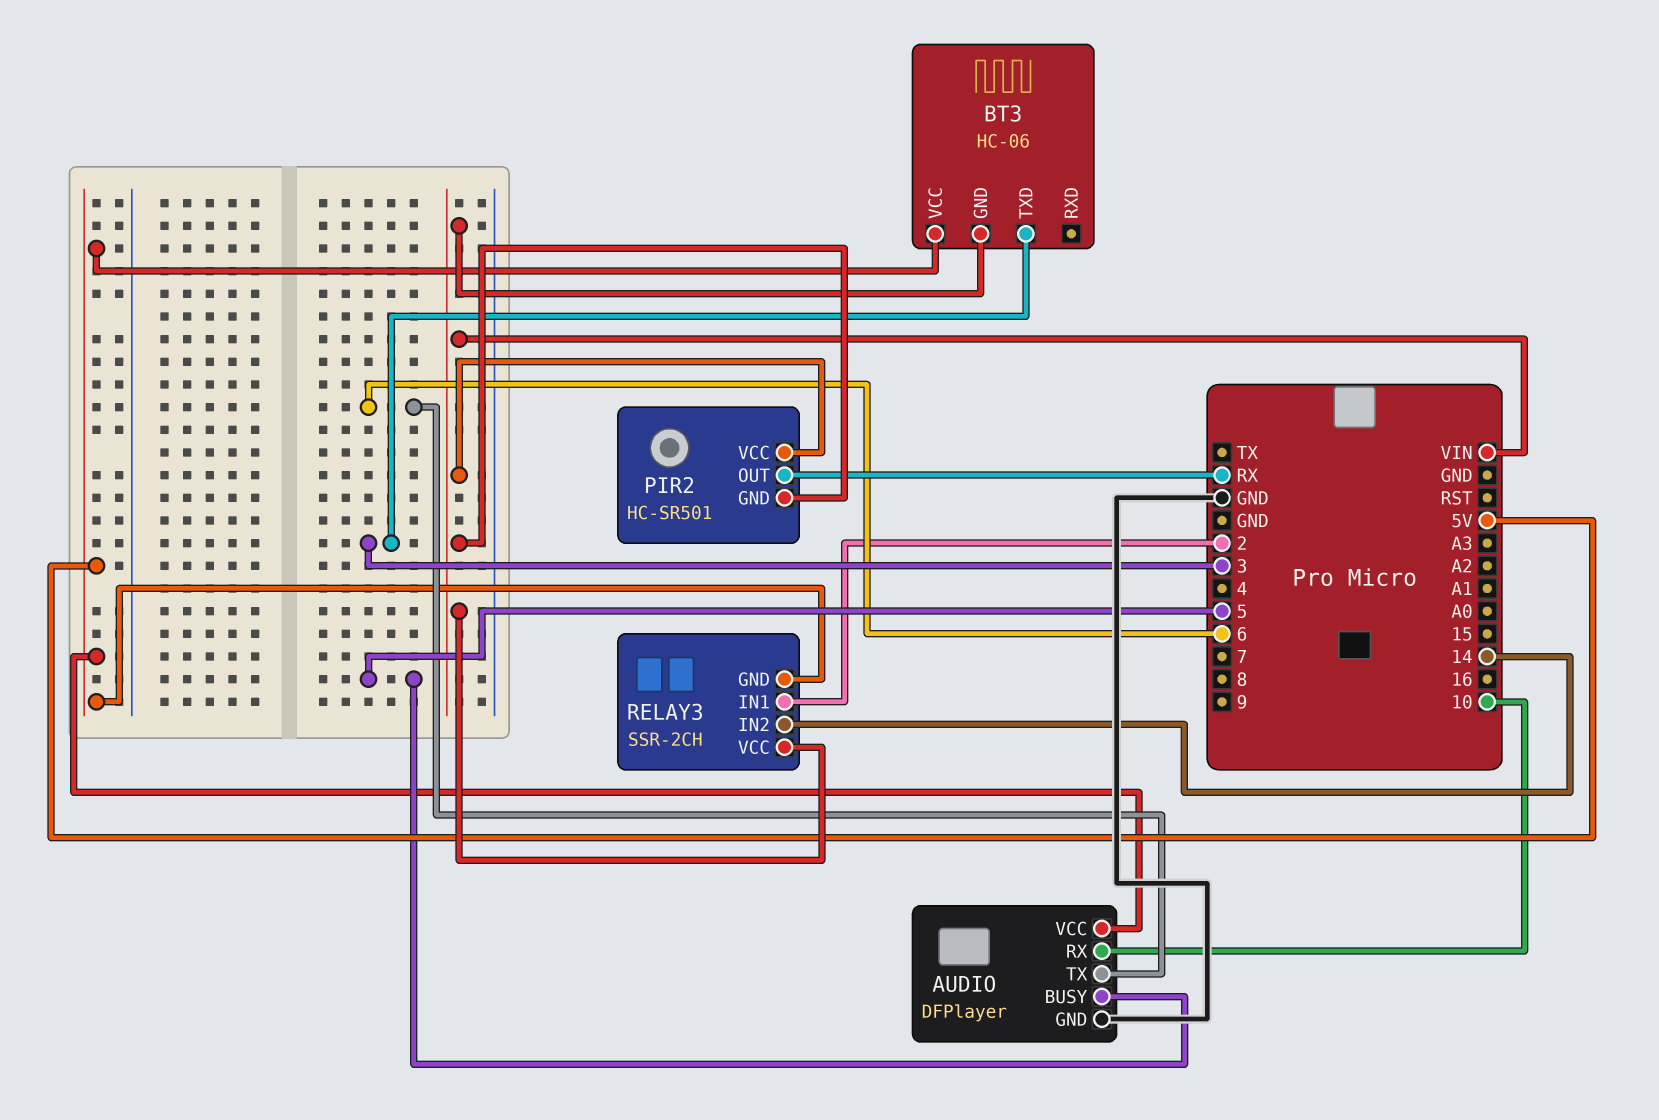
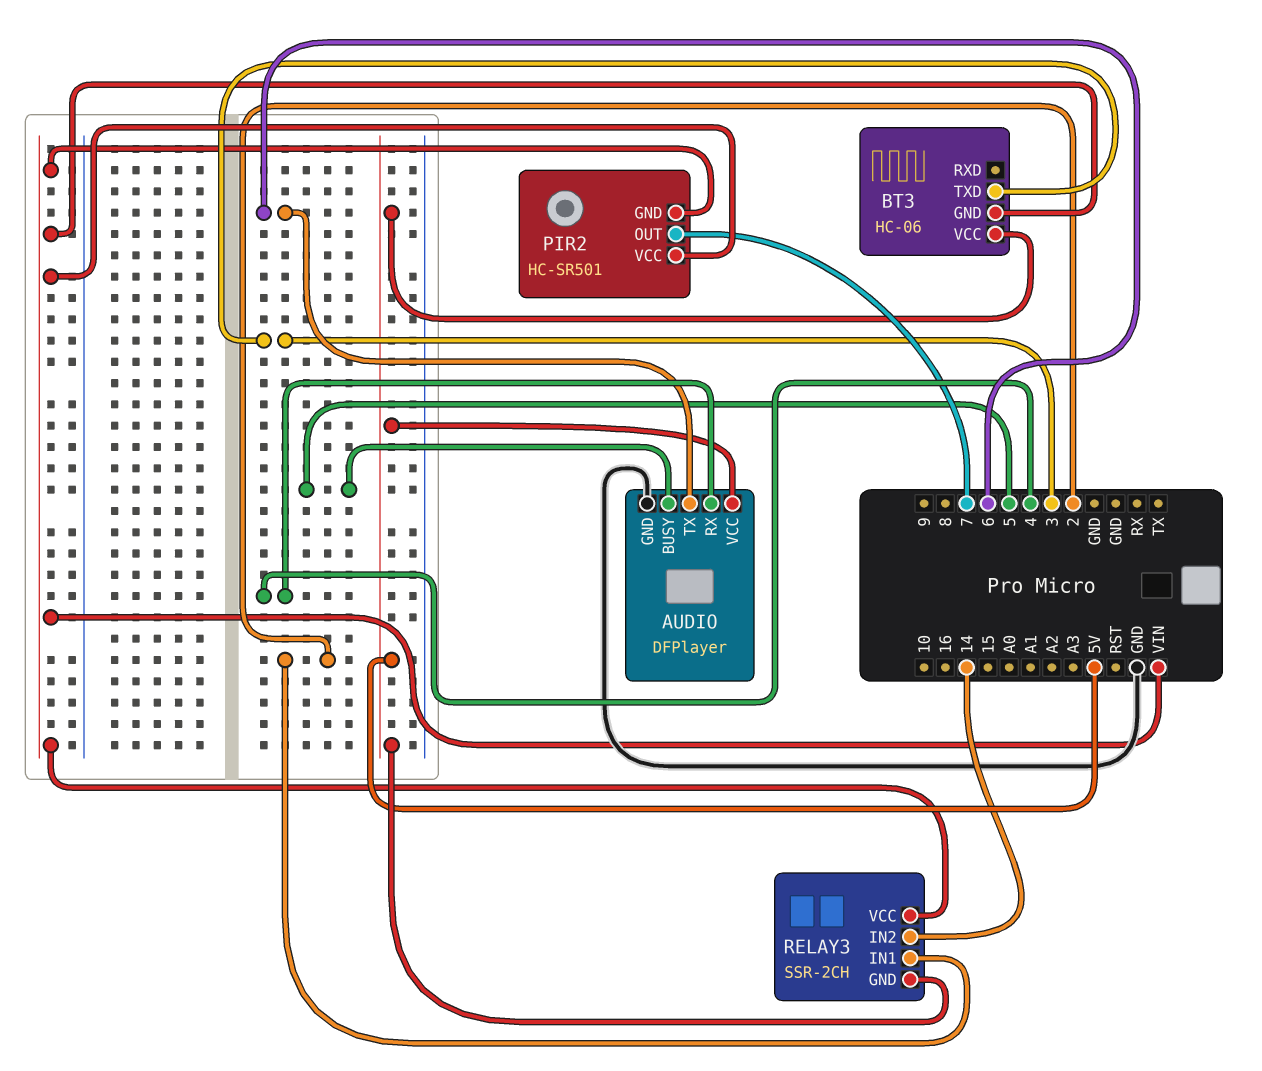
AUDIO pin RX: 10 -> 4
PIR2 pin OUT: RX -> 7

